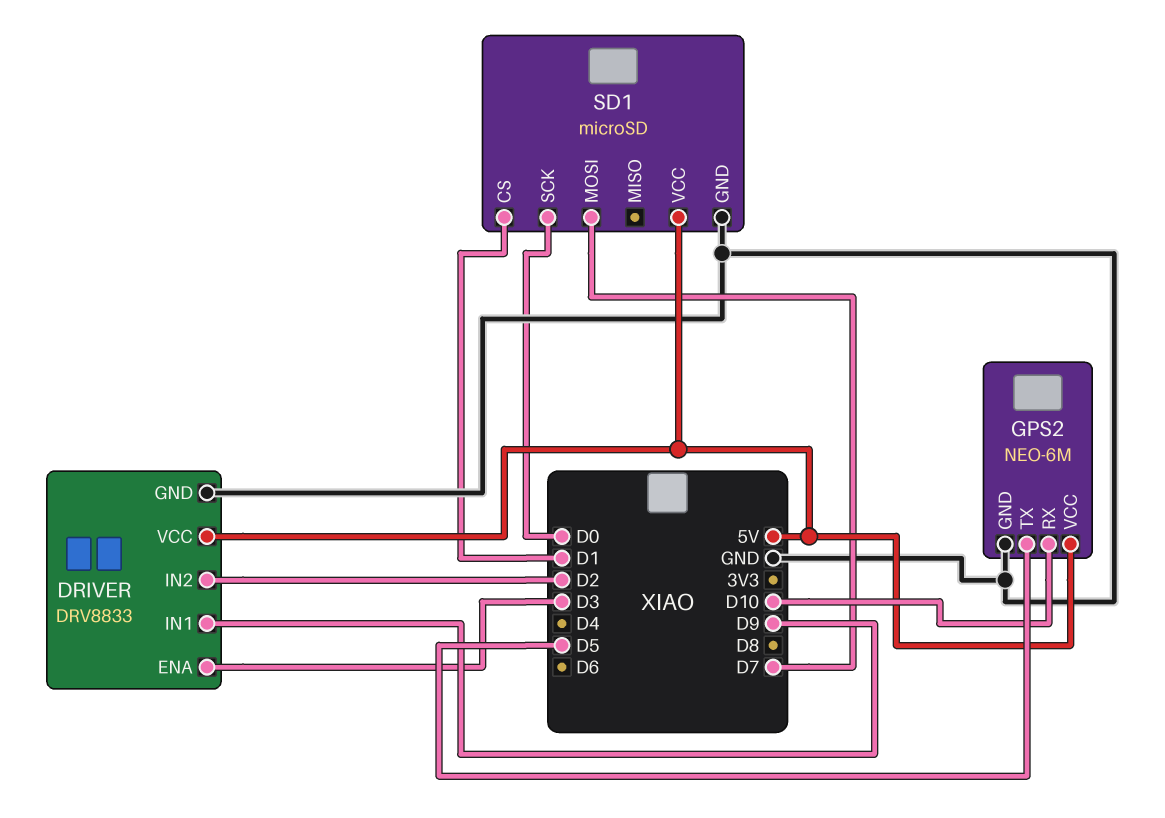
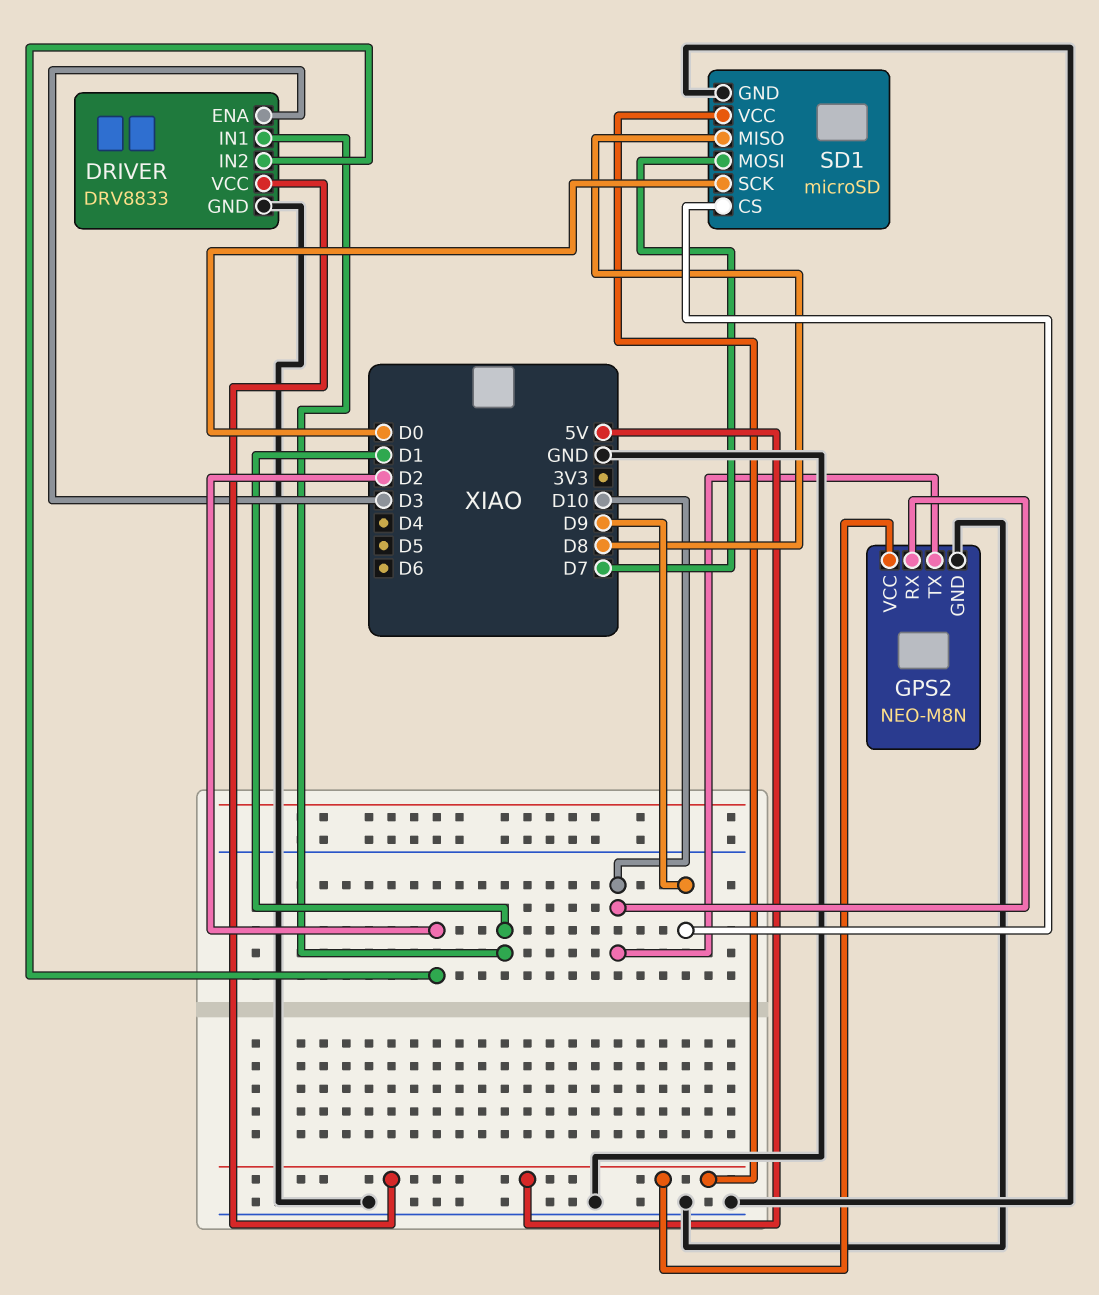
DRIVER pin IN1: D9 -> D1
GPS2: NEO-6M -> NEO-M8N
GPS2 pin TX: D5 -> D10
SD1 pin CS: D1 -> D9
SD1 pin MISO: none -> D8

